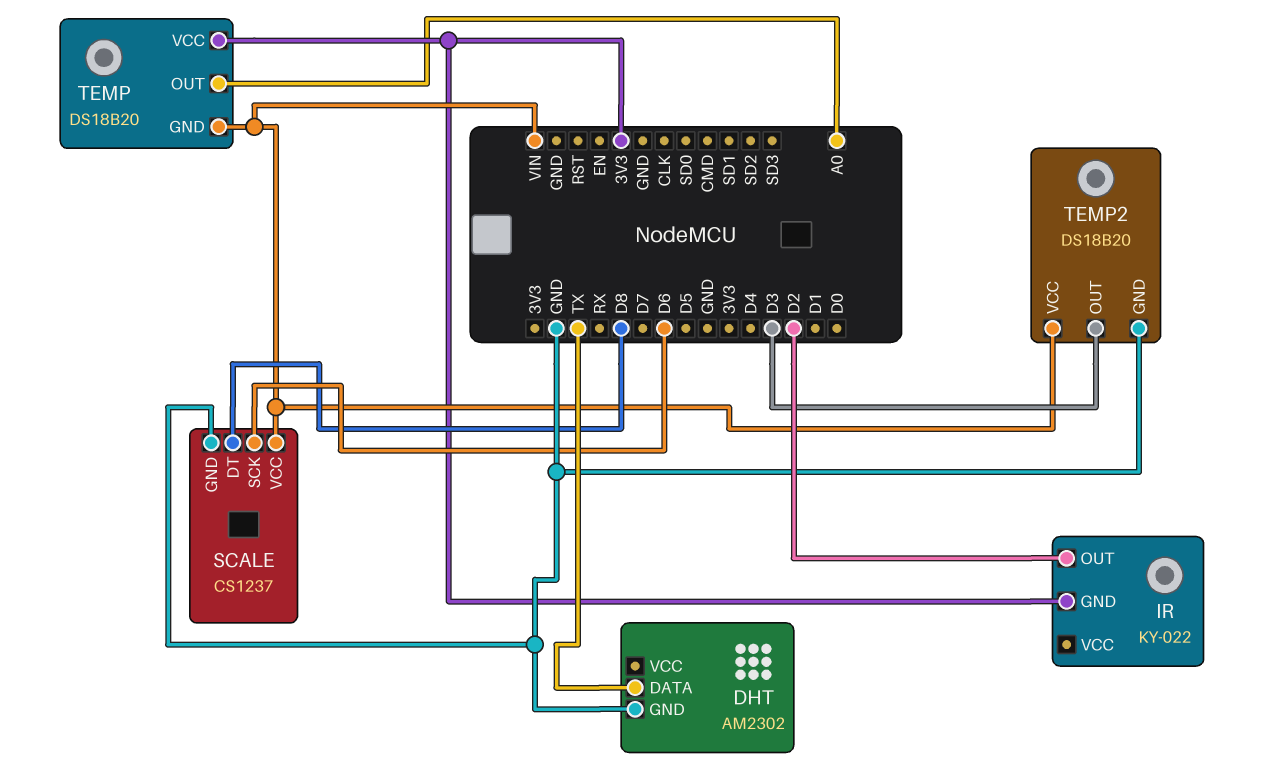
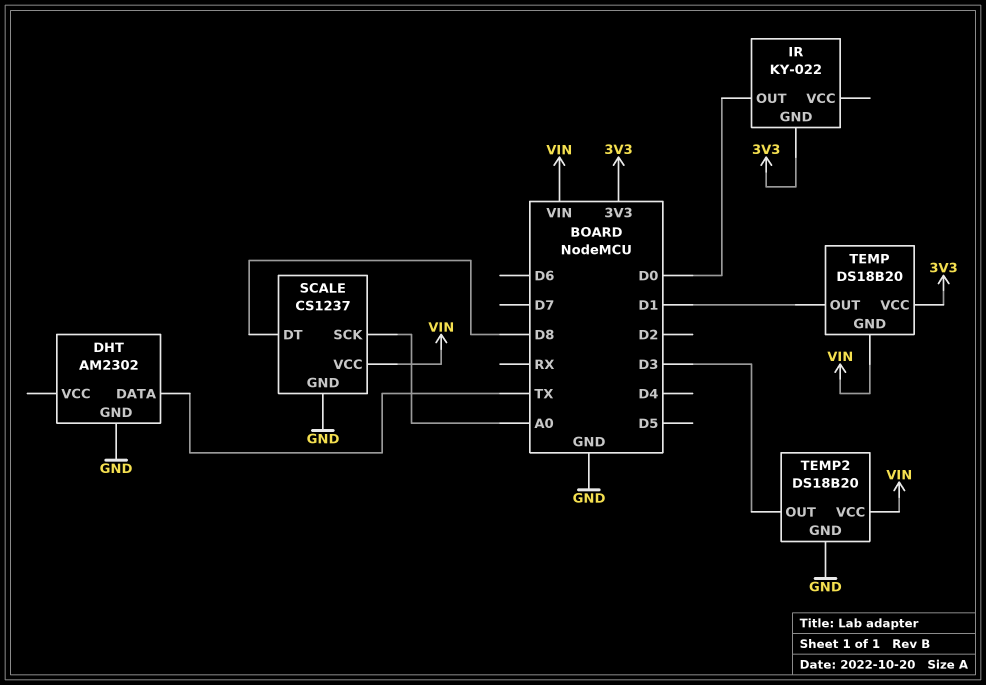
IR pin OUT: D2 -> D0
SCALE pin SCK: D6 -> A0
TEMP pin OUT: A0 -> D1

